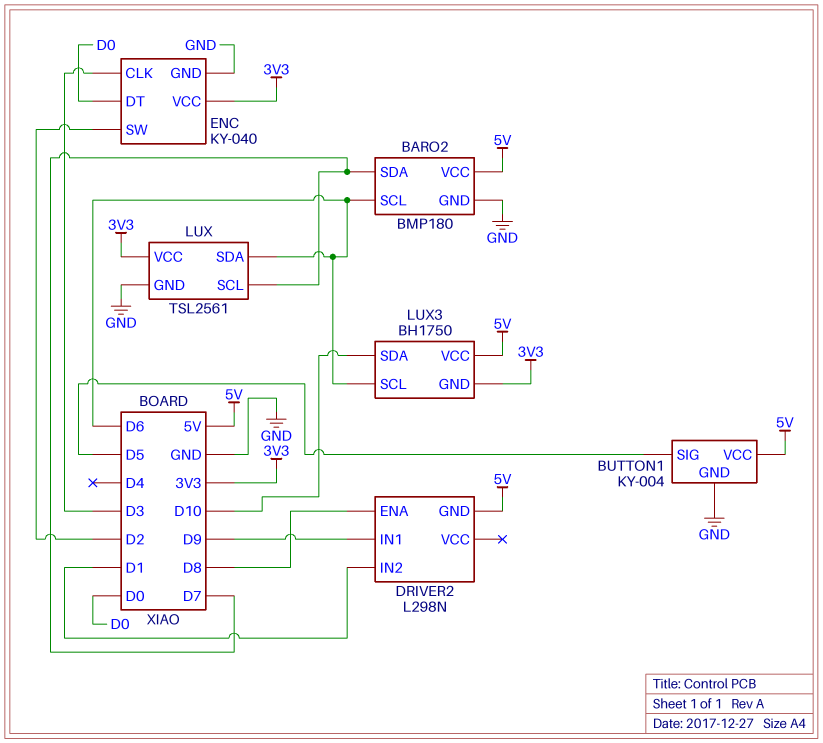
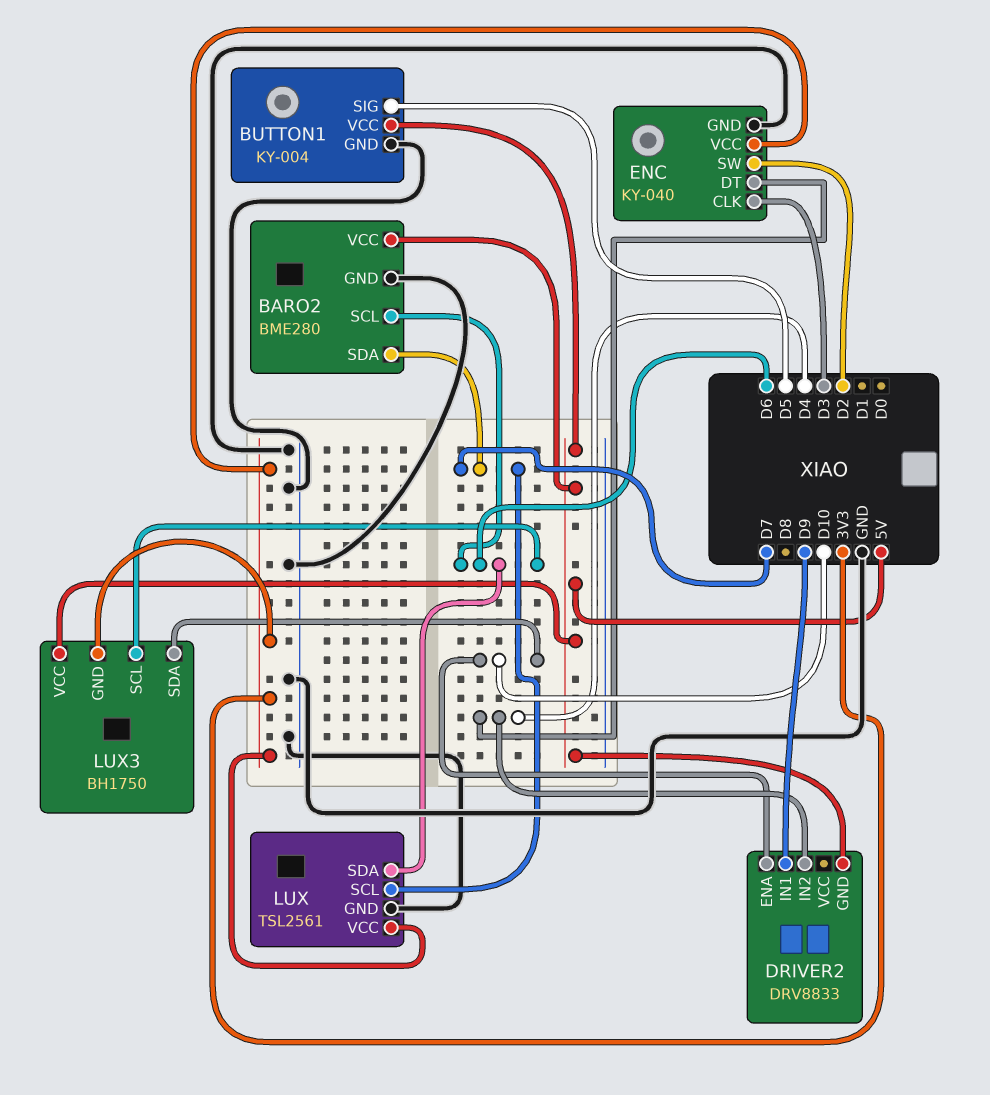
BARO2: BMP180 -> BME280
DRIVER2: L298N -> DRV8833
DRIVER2 pin ENA: D8 -> D10
DRIVER2 pin IN2: D1 -> D4
ENC pin DT: D0 -> D4

